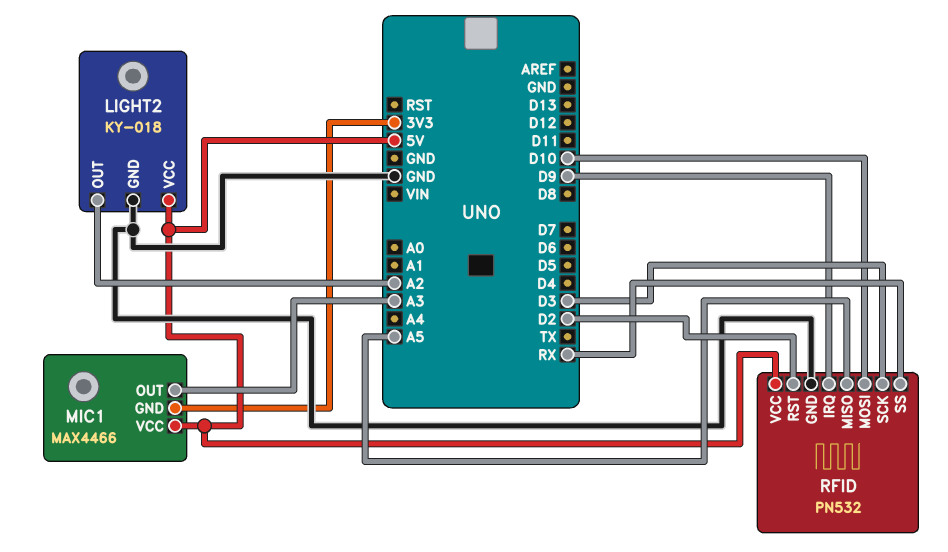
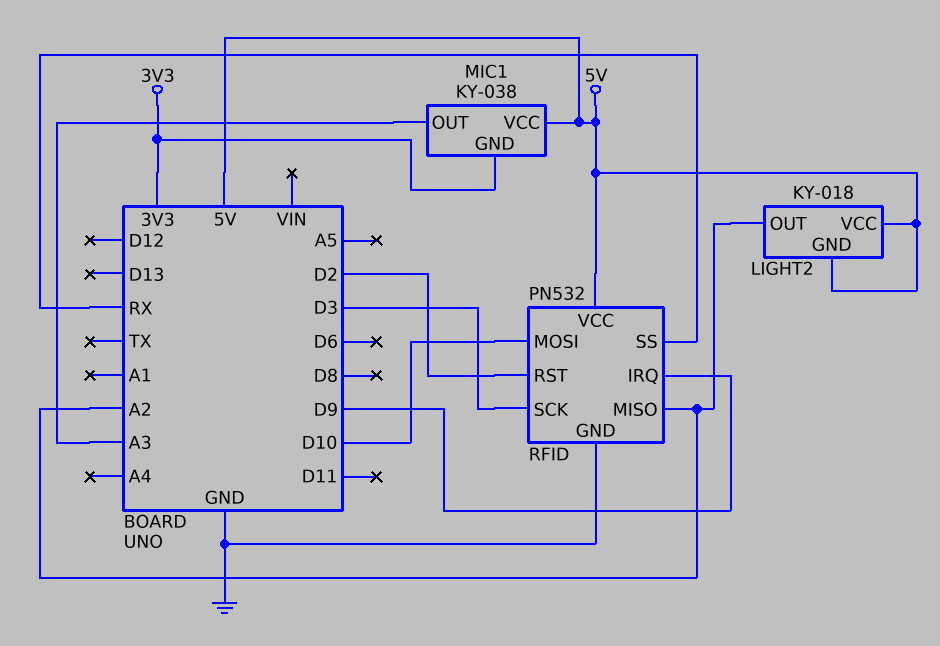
LIGHT2 pin GND: GND -> 5V
MIC1: MAX4466 -> KY-038
RFID pin MISO: A5 -> A2

